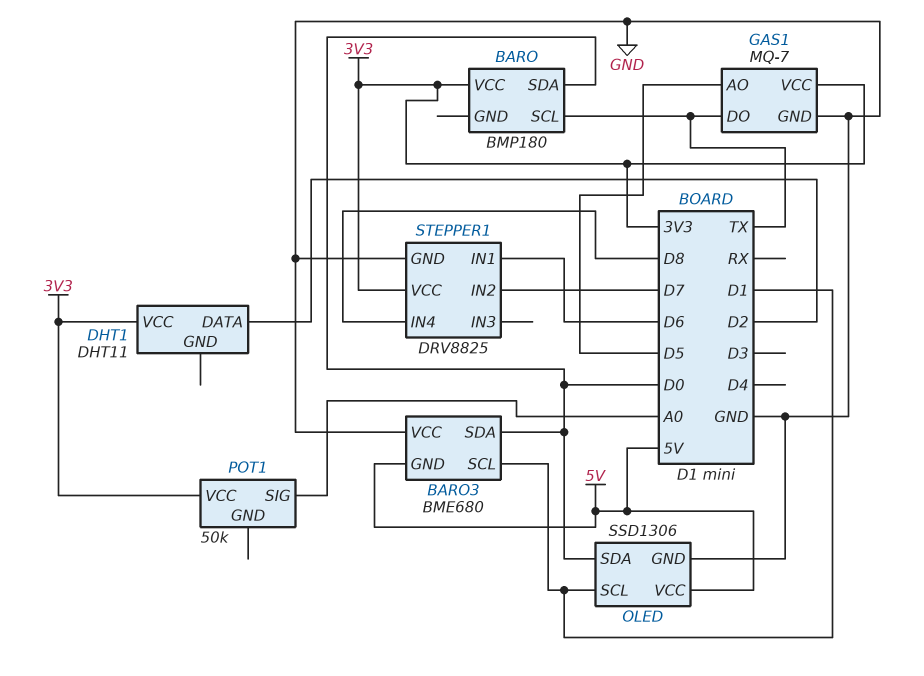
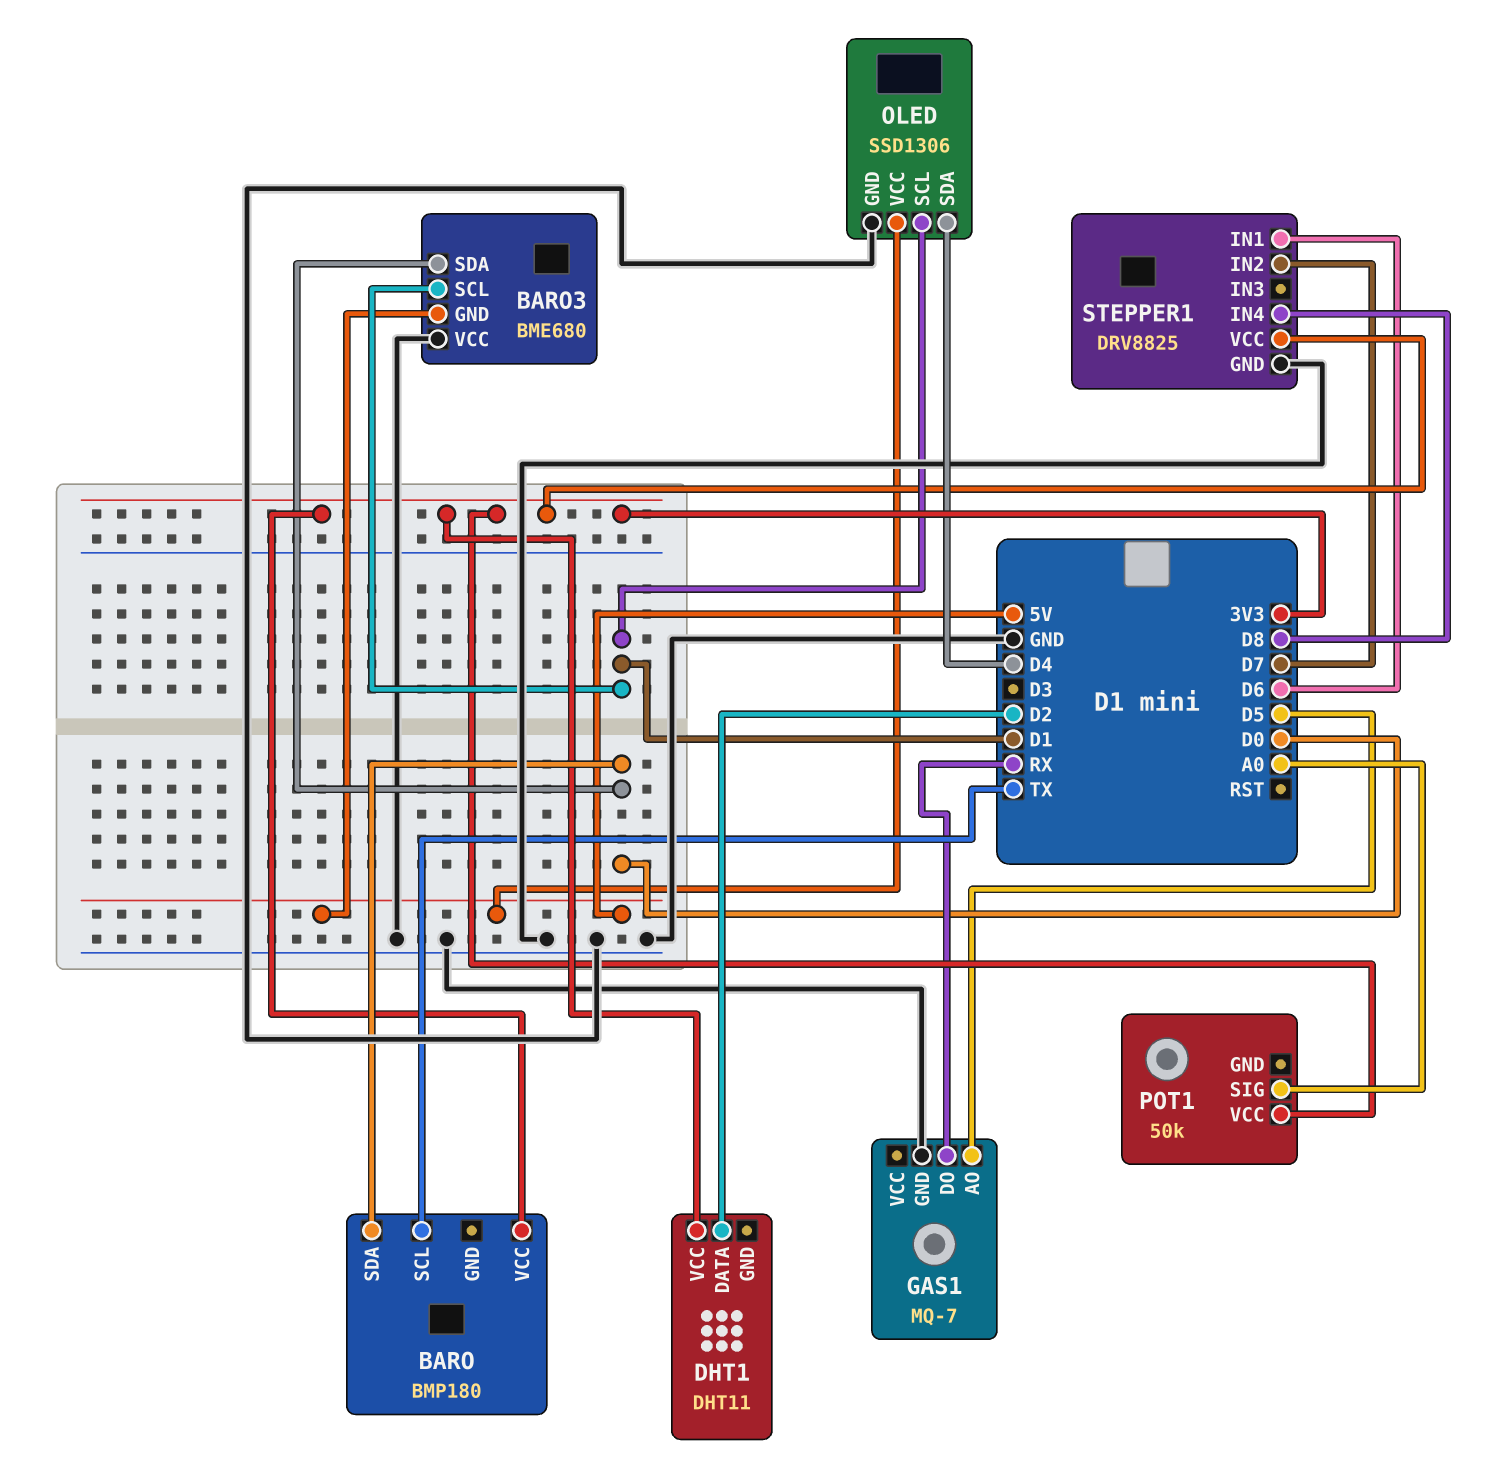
GAS1 pin DO: TX -> RX
GAS1 pin VCC: 3V3 -> none
OLED pin SDA: D0 -> D4

